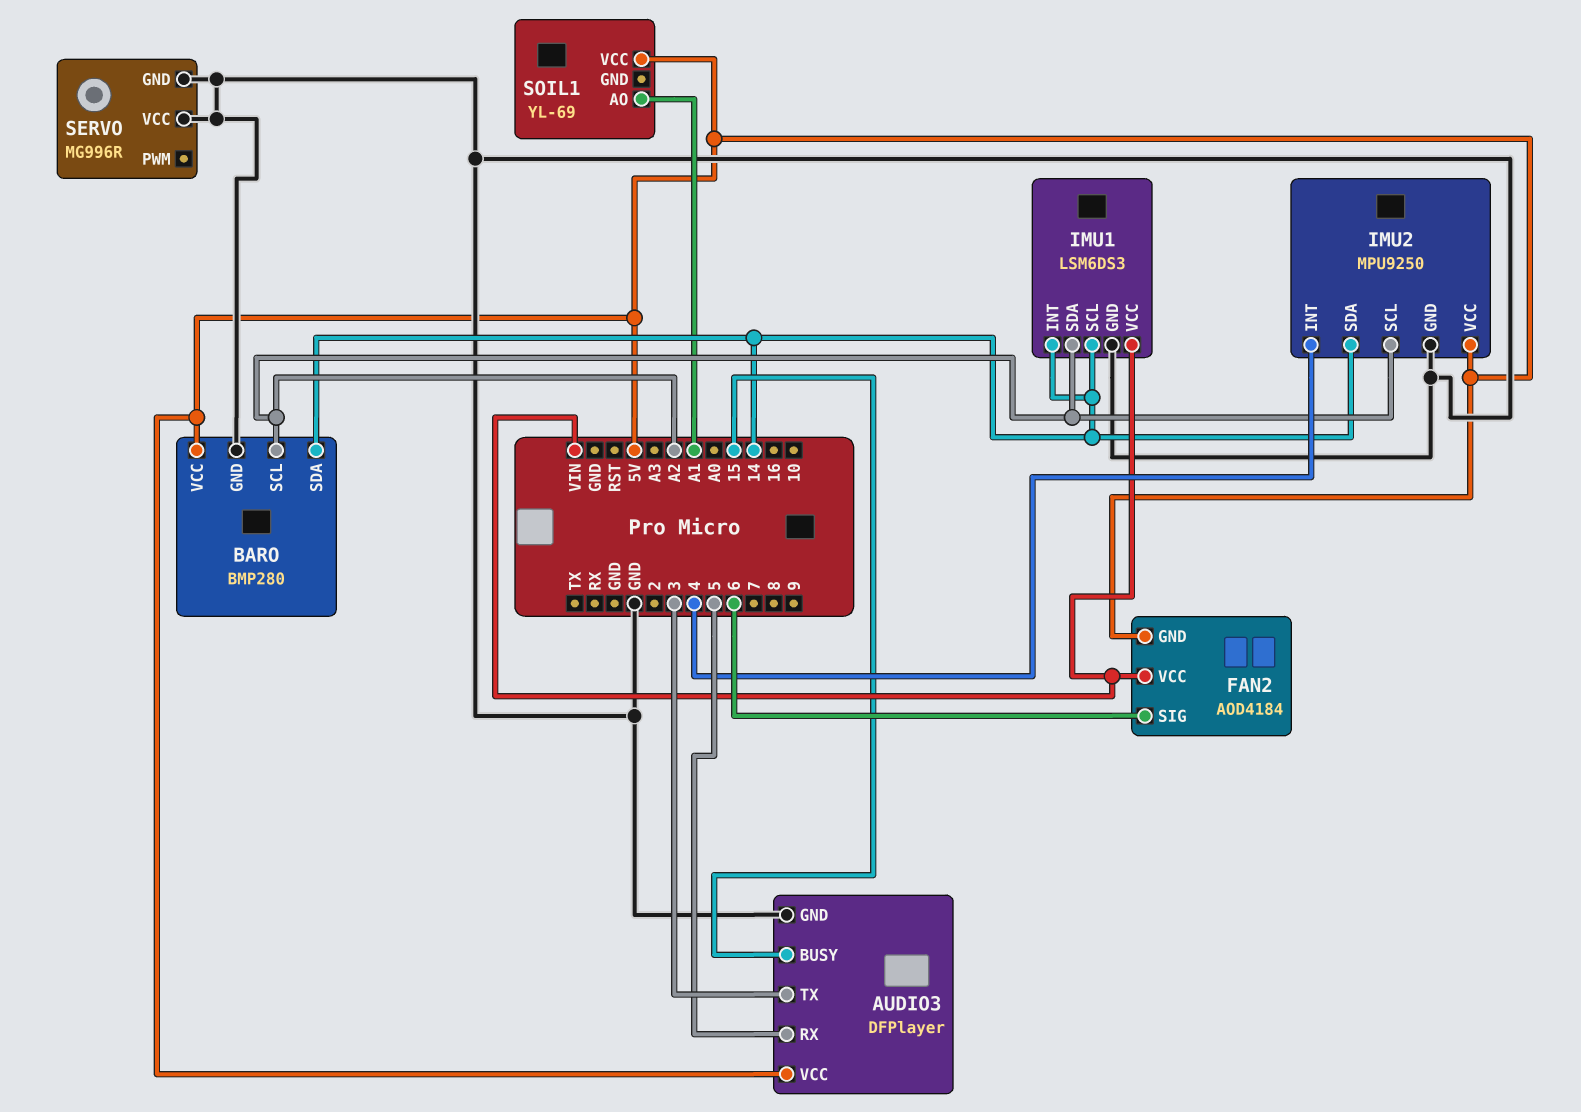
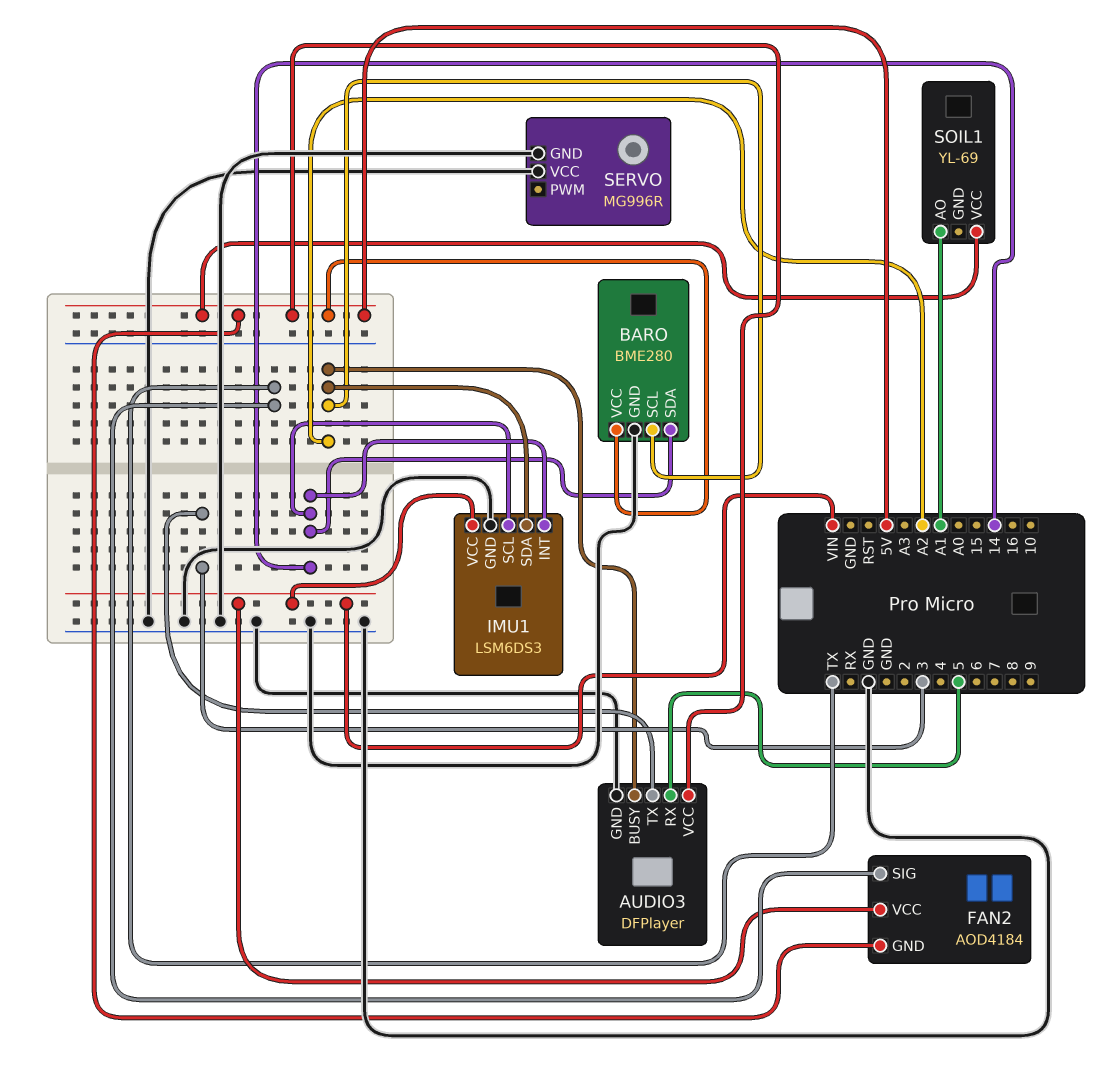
AUDIO3 pin BUSY: 15 -> A2
BARO: BMP280 -> BME280
FAN2 pin SIG: 6 -> TX
IMU2: MPU9250 -> none
IMU2 pin GND: GND -> none
IMU2 pin INT: 4 -> none
IMU2 pin SCL: A2 -> none
IMU2 pin SDA: 14 -> none
IMU2 pin VCC: 5V -> none

